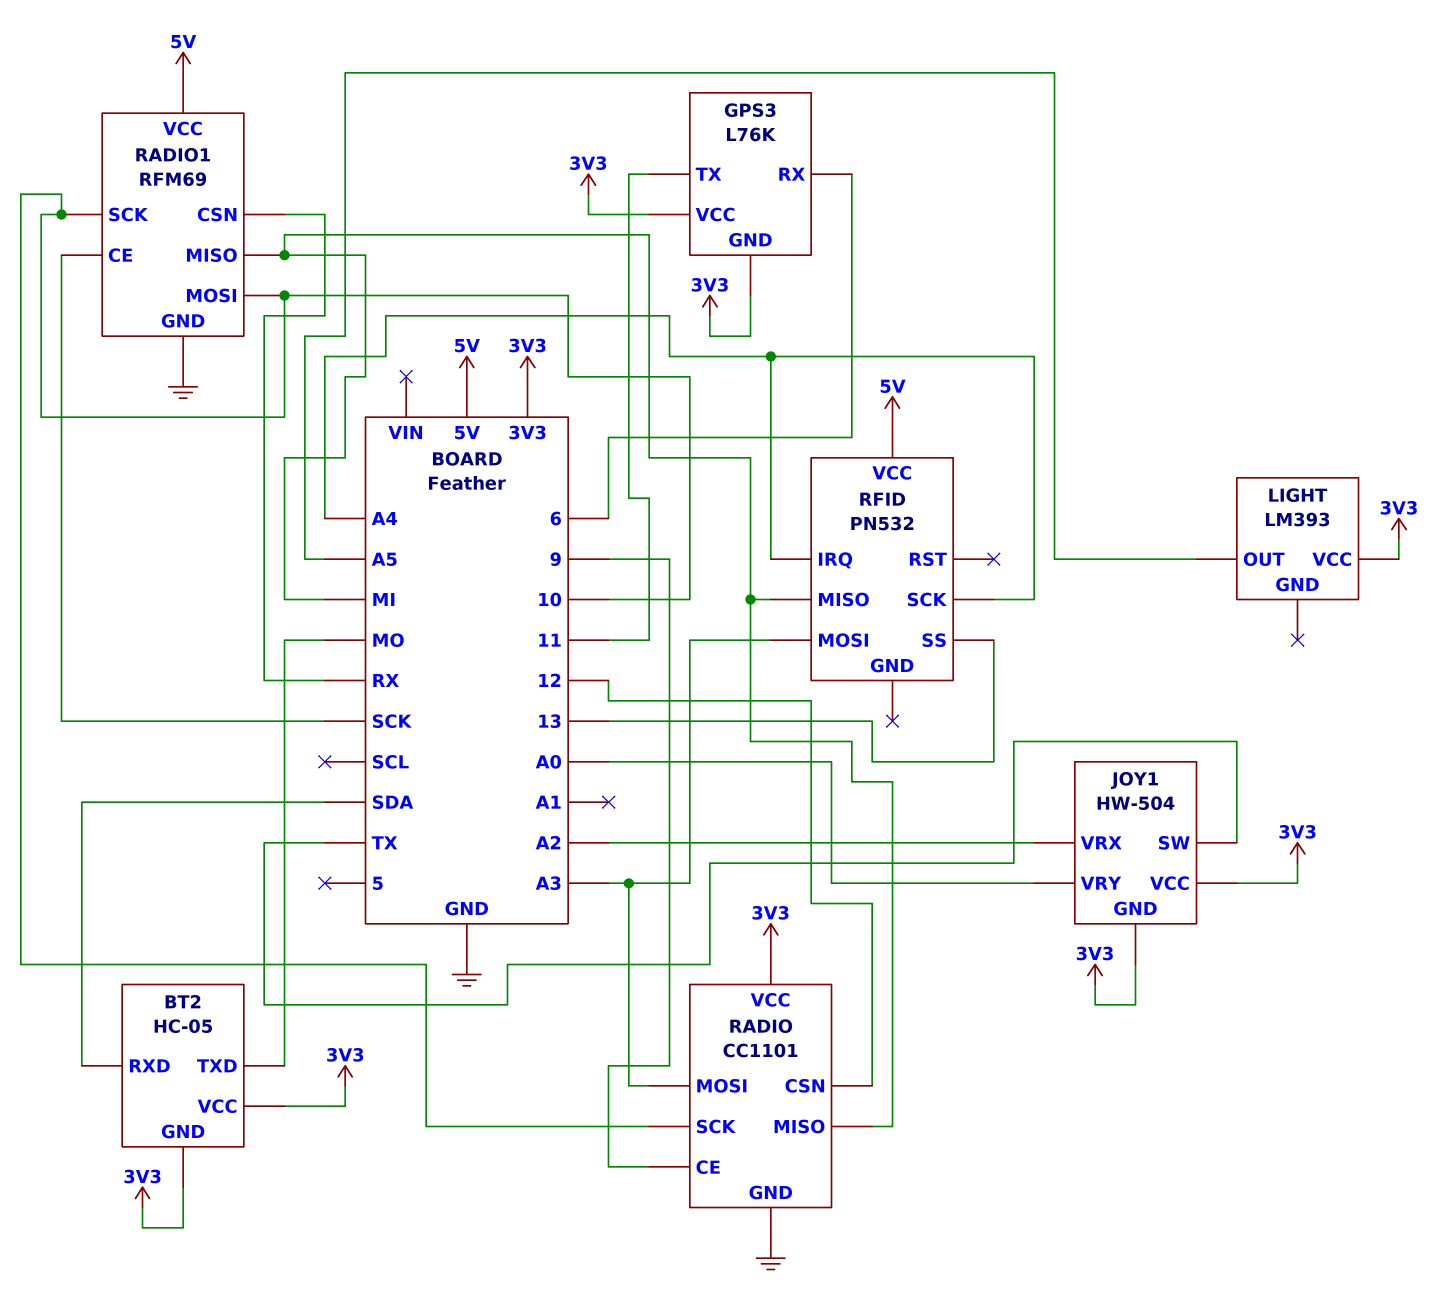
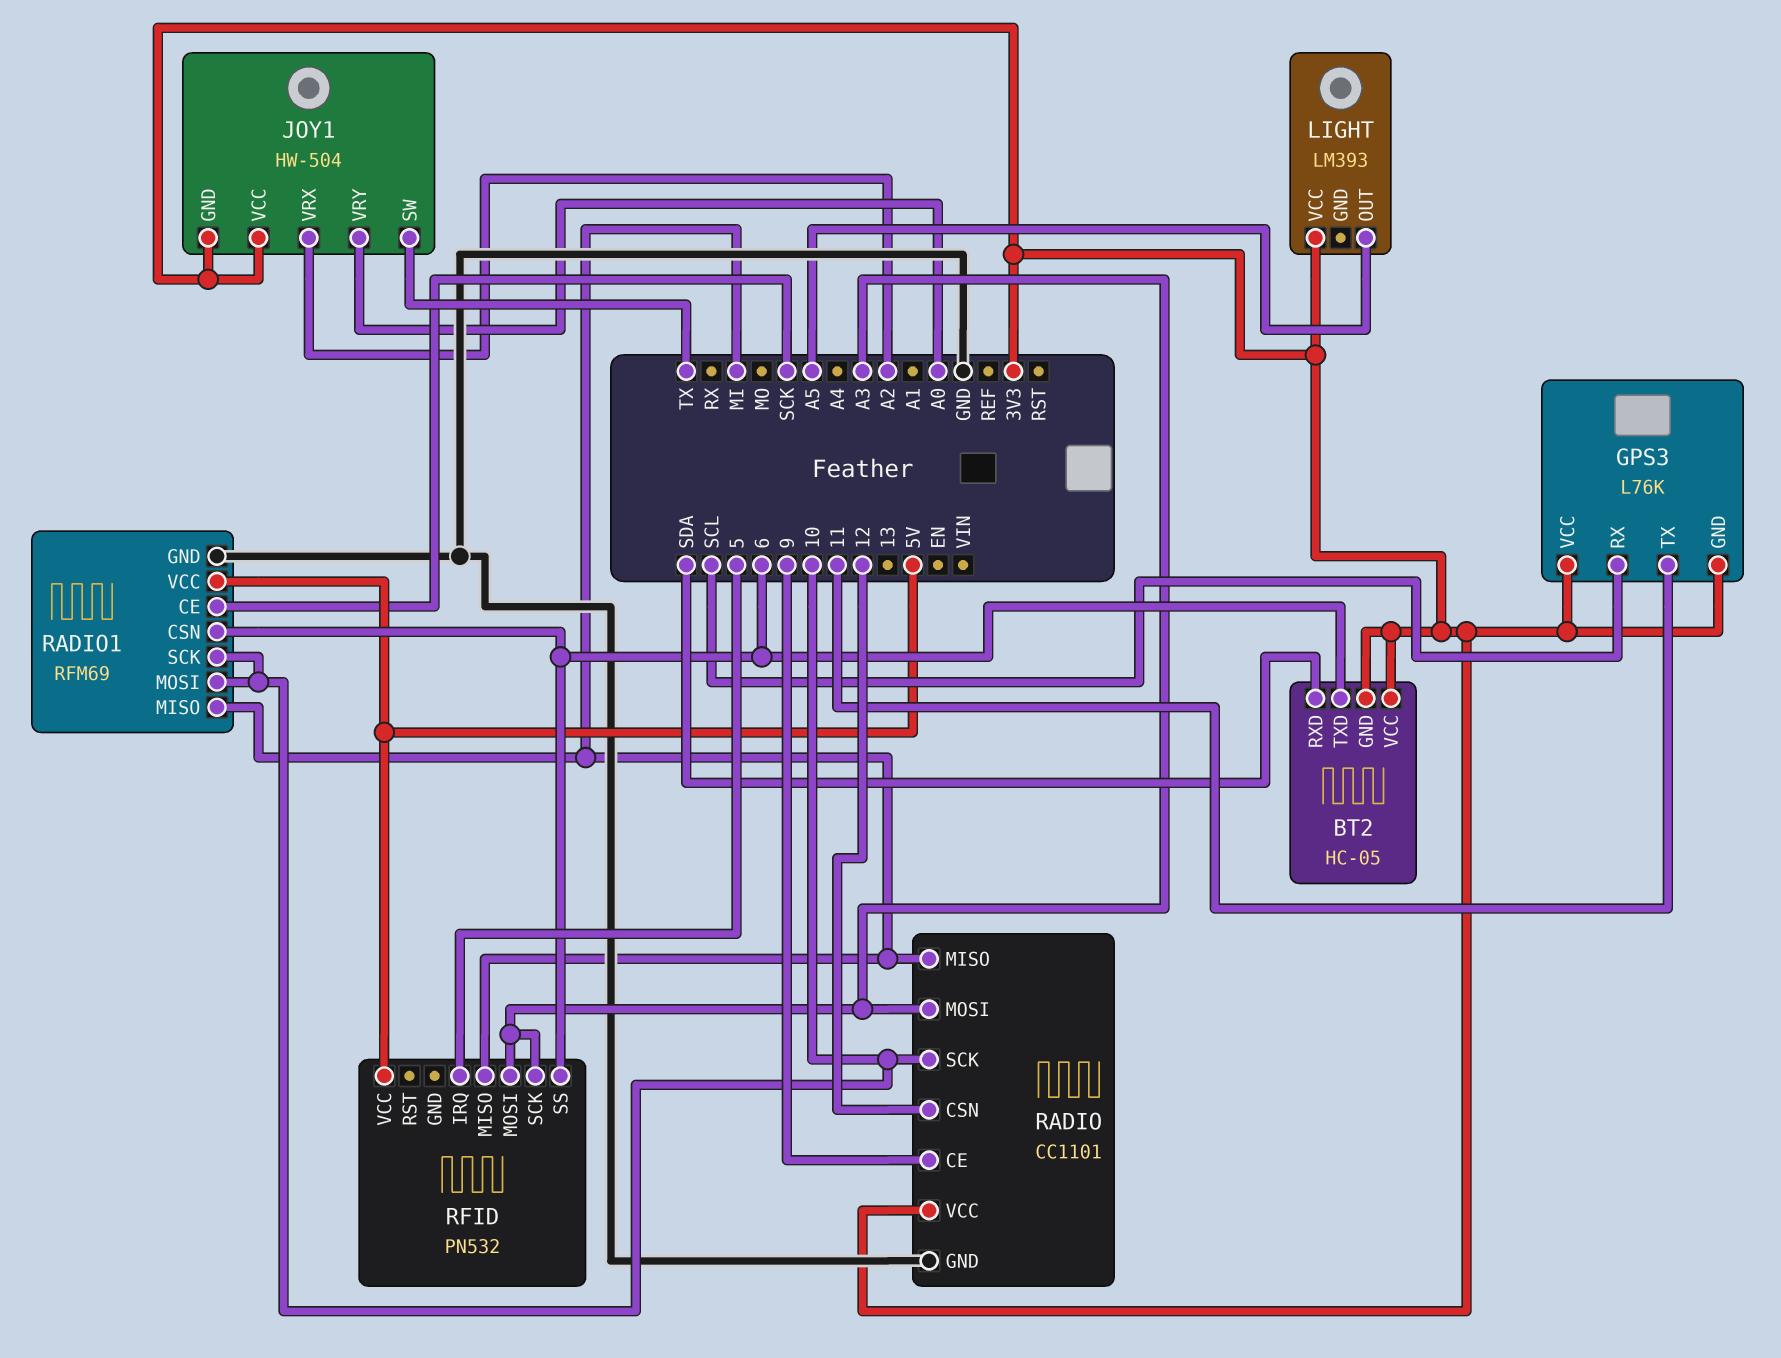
BT2 pin TXD: MO -> 6
GPS3 pin RX: 6 -> SCL
RADIO1 pin CSN: RX -> 6
RFID pin IRQ: A4 -> 5
RFID pin SCK: A4 -> A3
RFID pin SS: 13 -> 6

